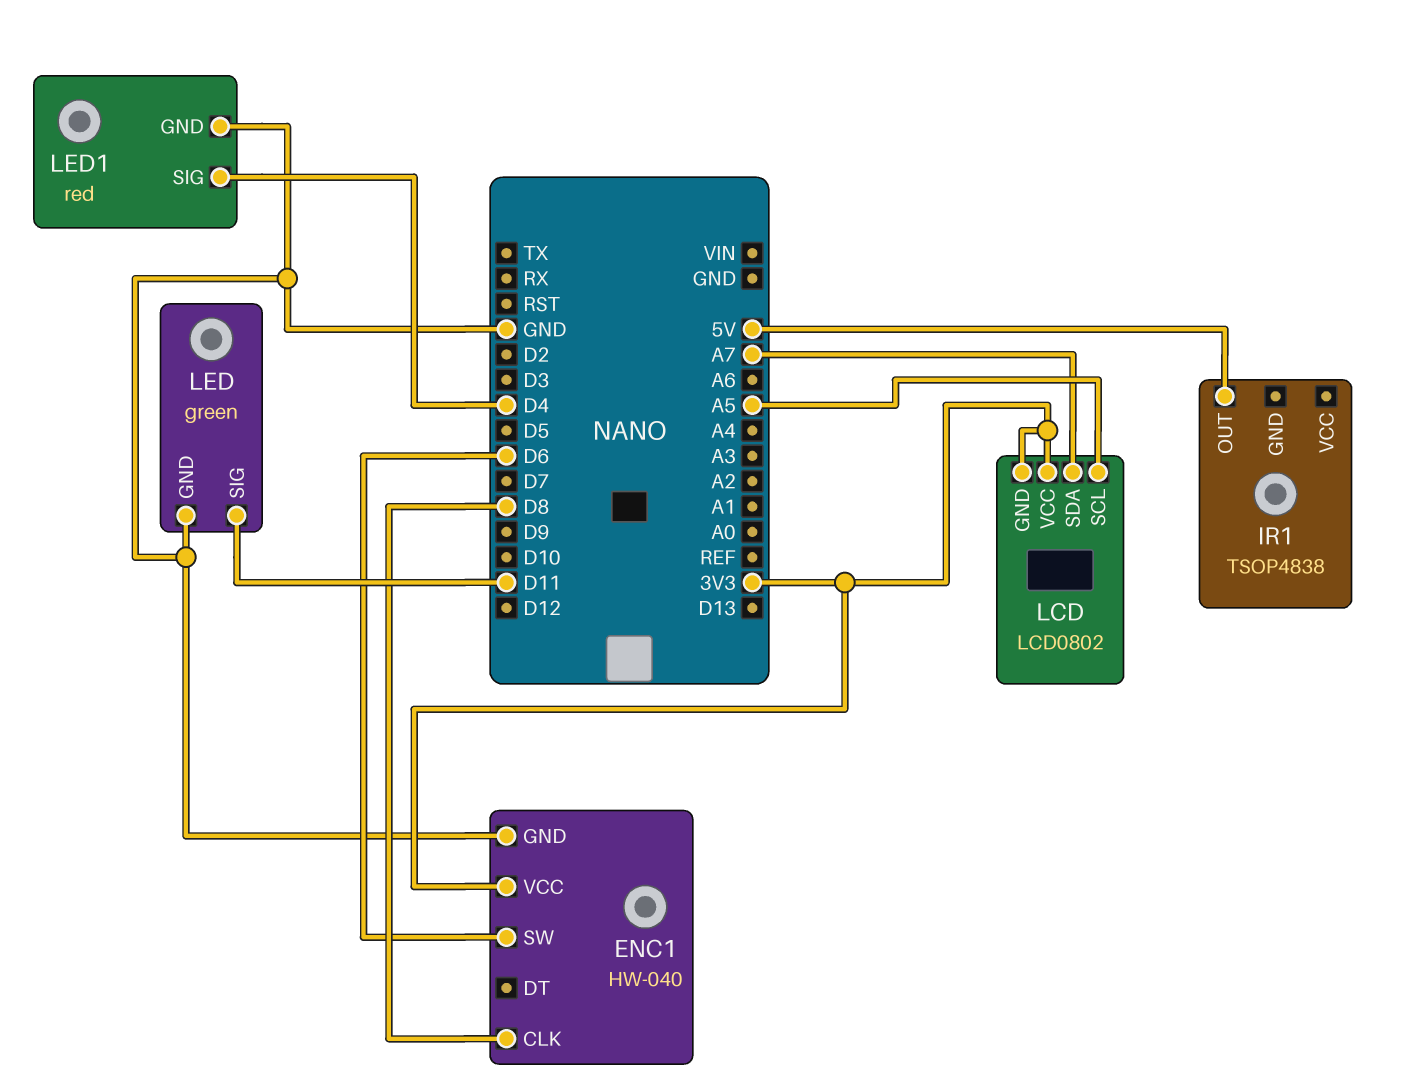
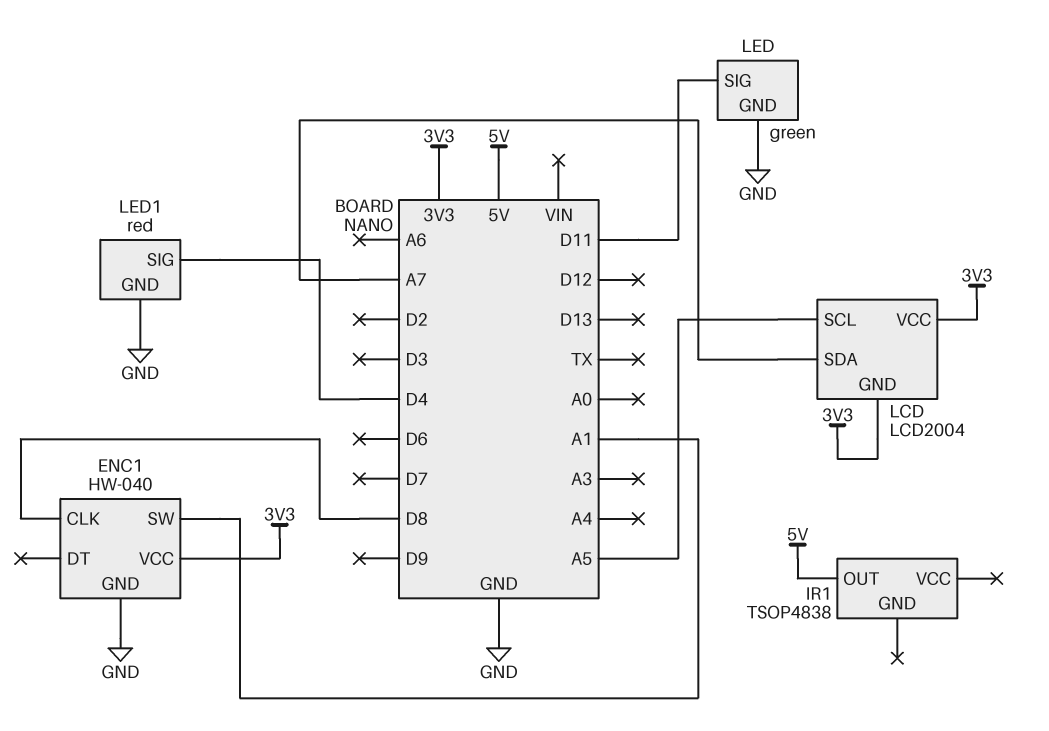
ENC1 pin SW: D6 -> A1
LCD: LCD0802 -> LCD2004

